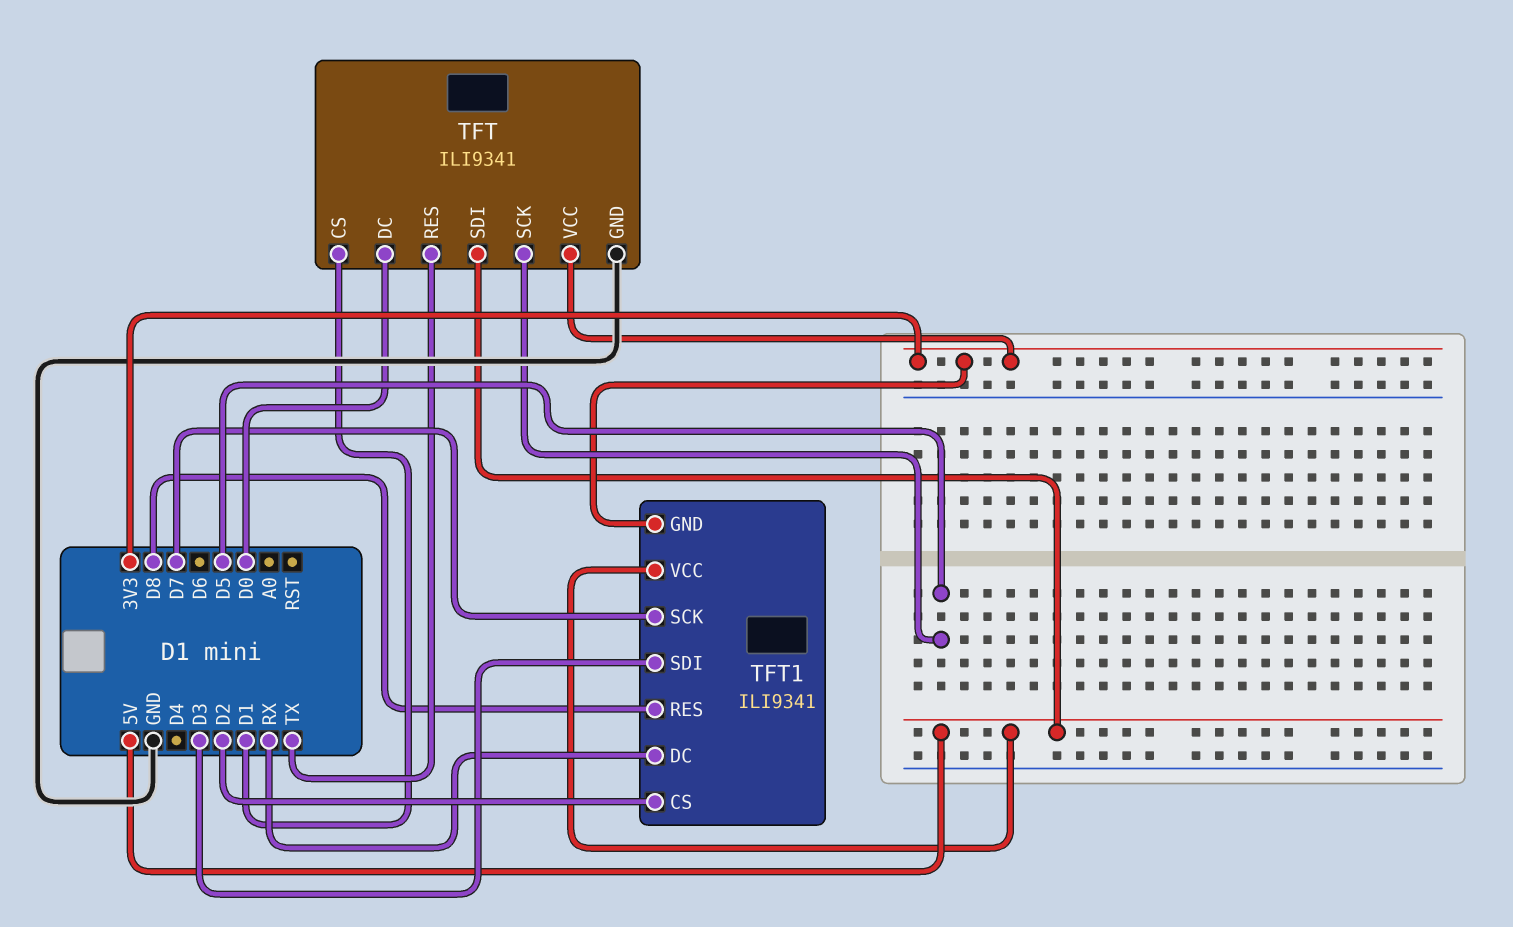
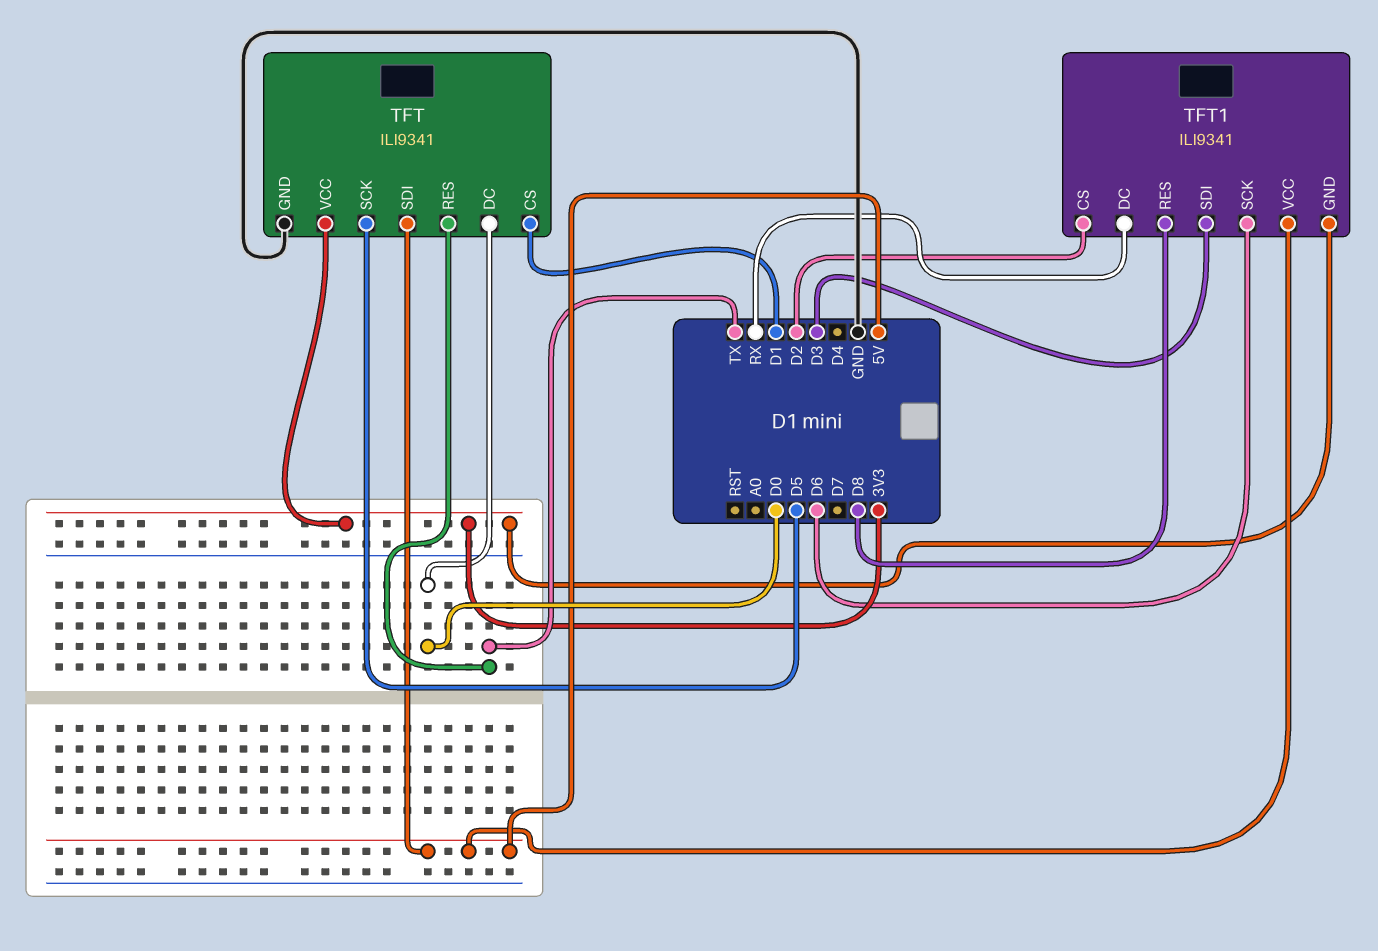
TFT1 pin SCK: D7 -> D6

